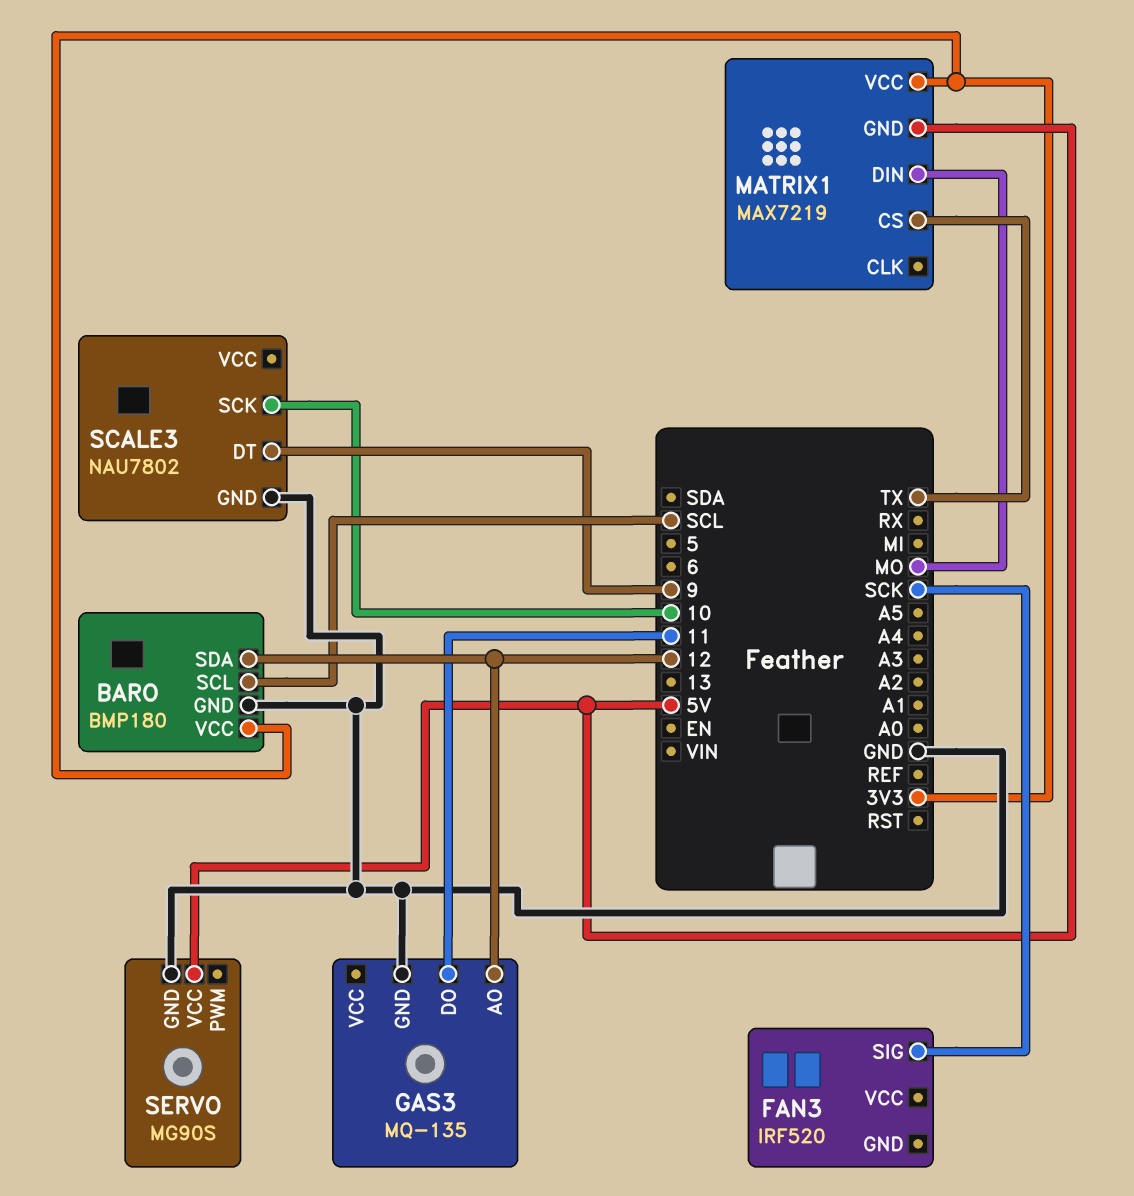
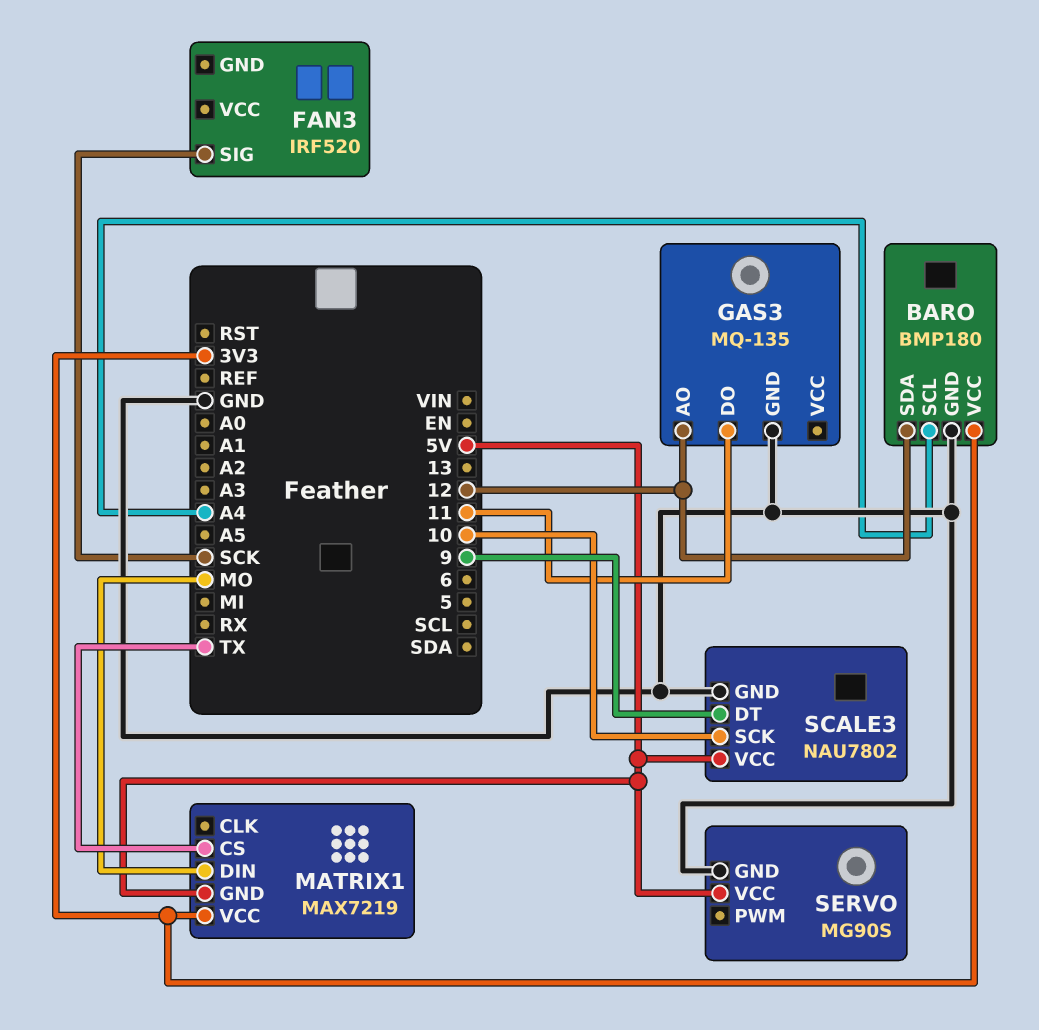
BARO pin SCL: SCL -> A4
SCALE3 pin VCC: none -> 5V

